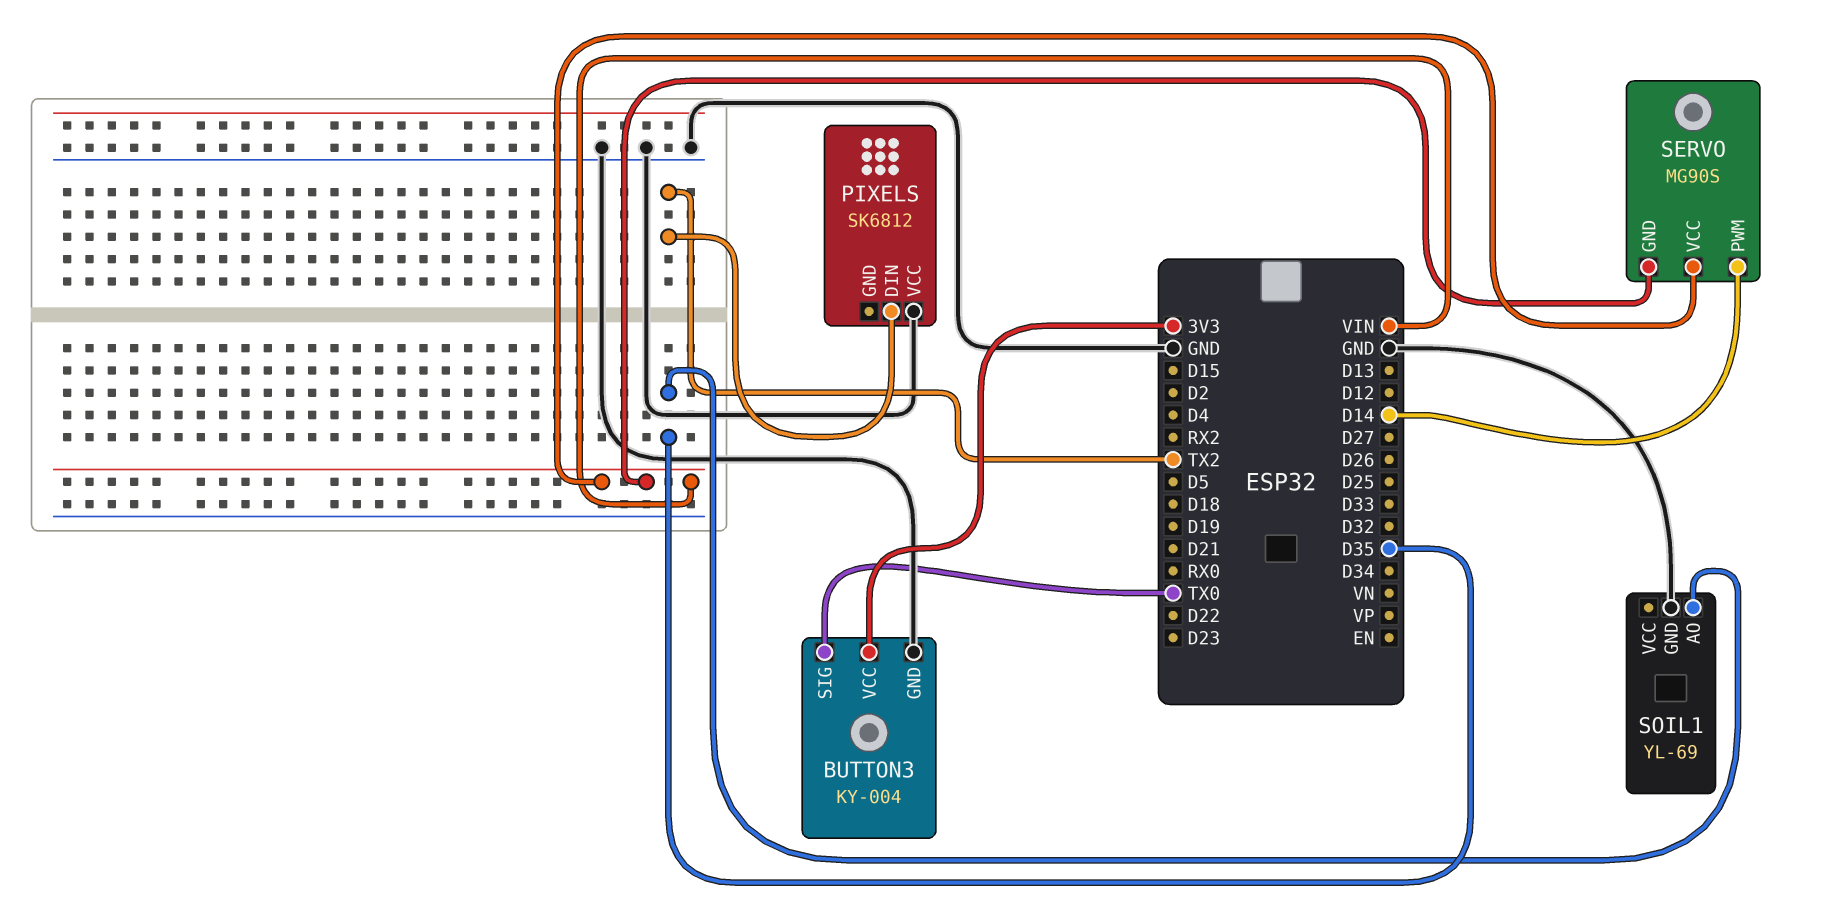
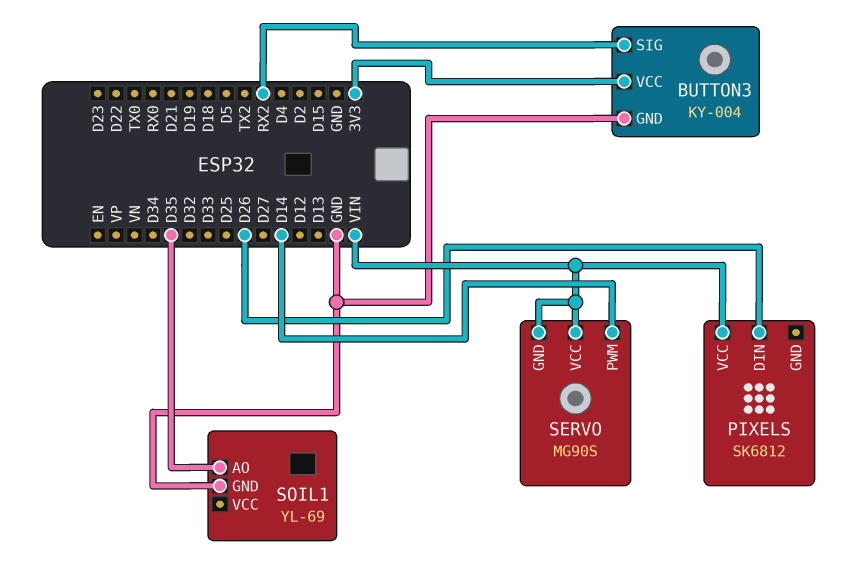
BUTTON3 pin SIG: TX0 -> RX2
PIXELS pin DIN: TX2 -> D26
PIXELS pin VCC: GND -> VIN

